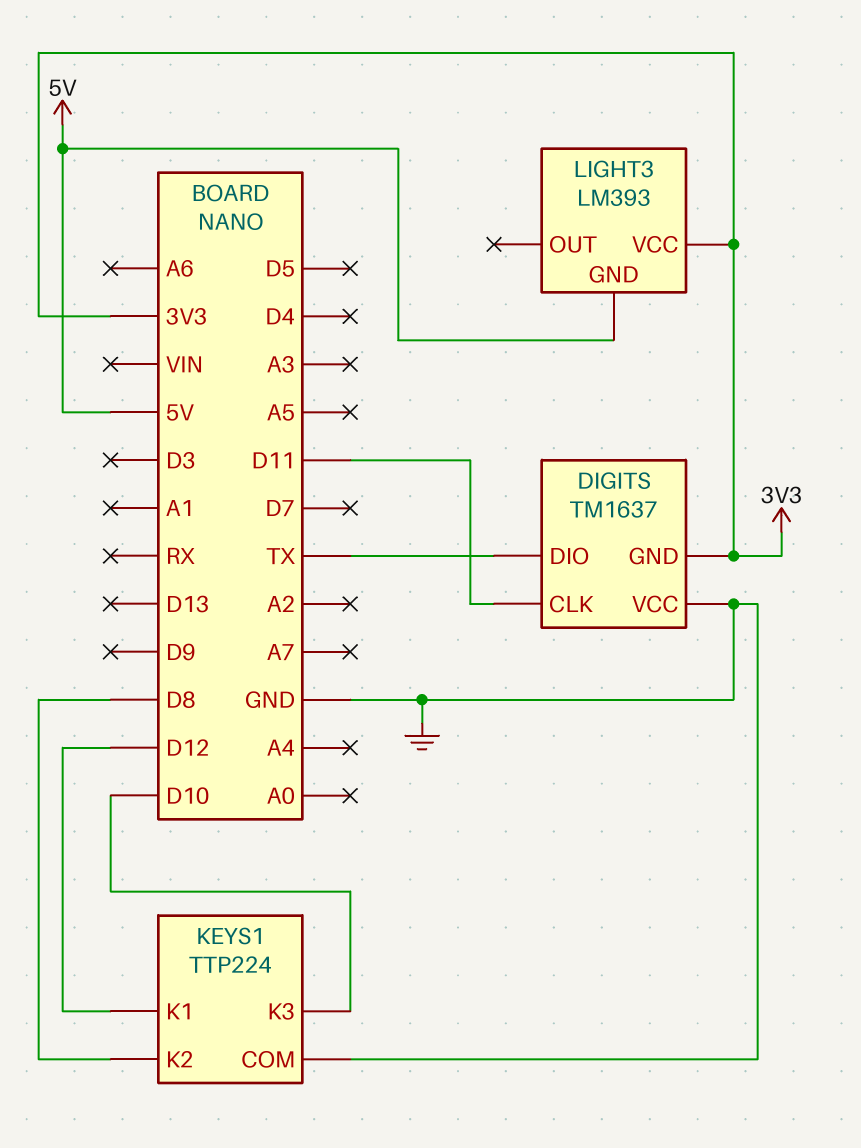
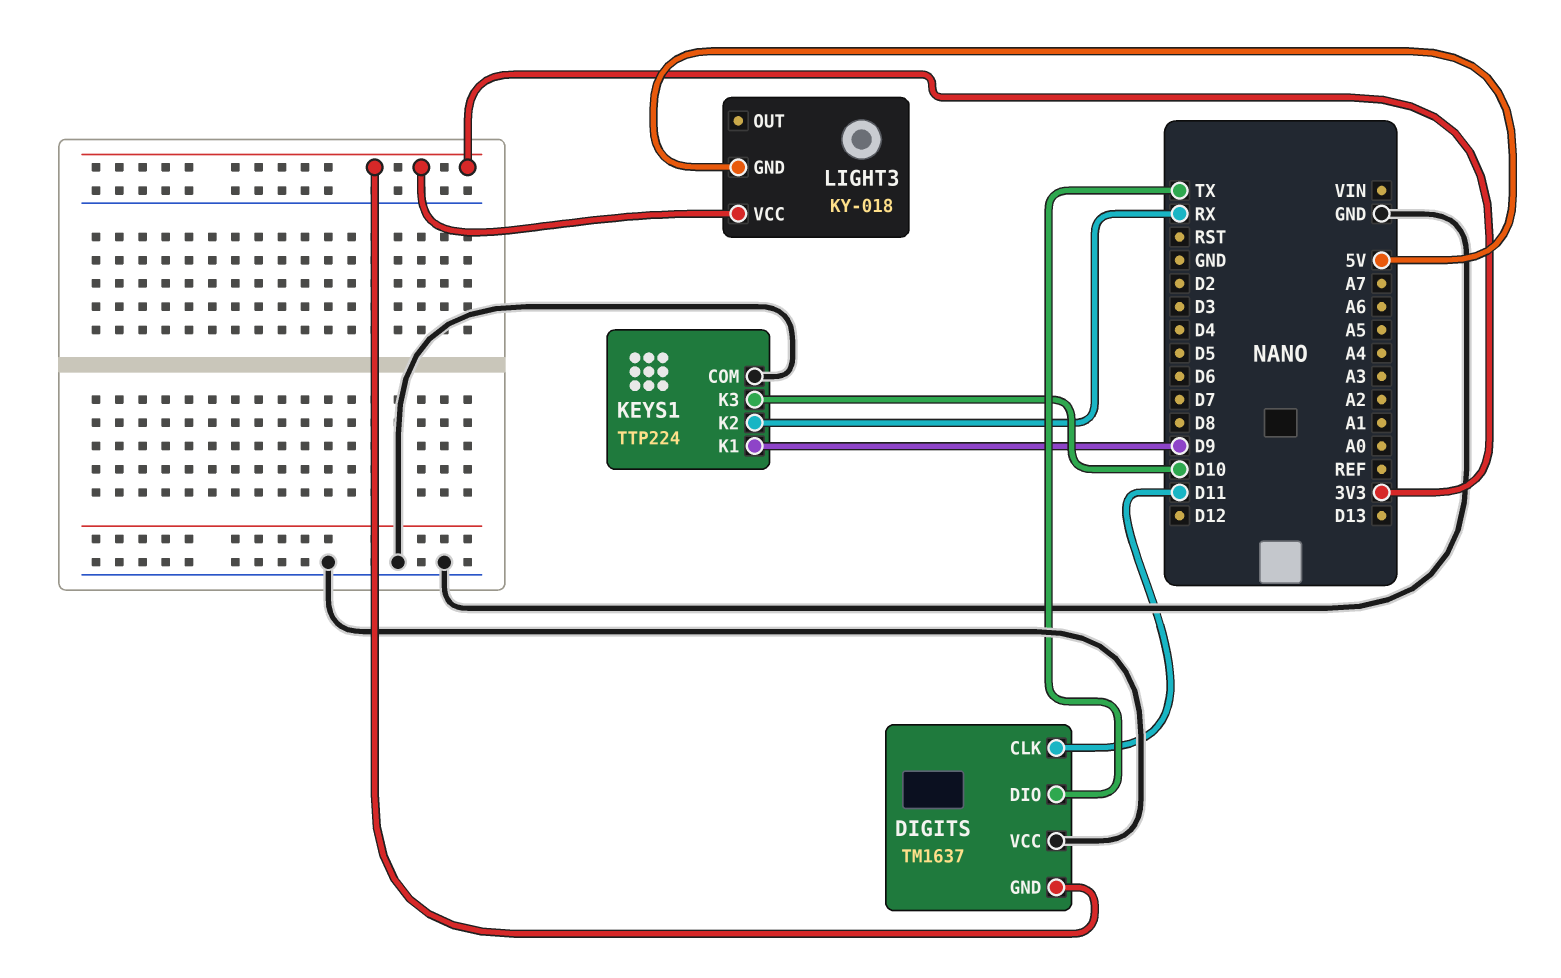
KEYS1 pin K1: D12 -> D9
KEYS1 pin K2: D8 -> RX
LIGHT3: LM393 -> KY-018

